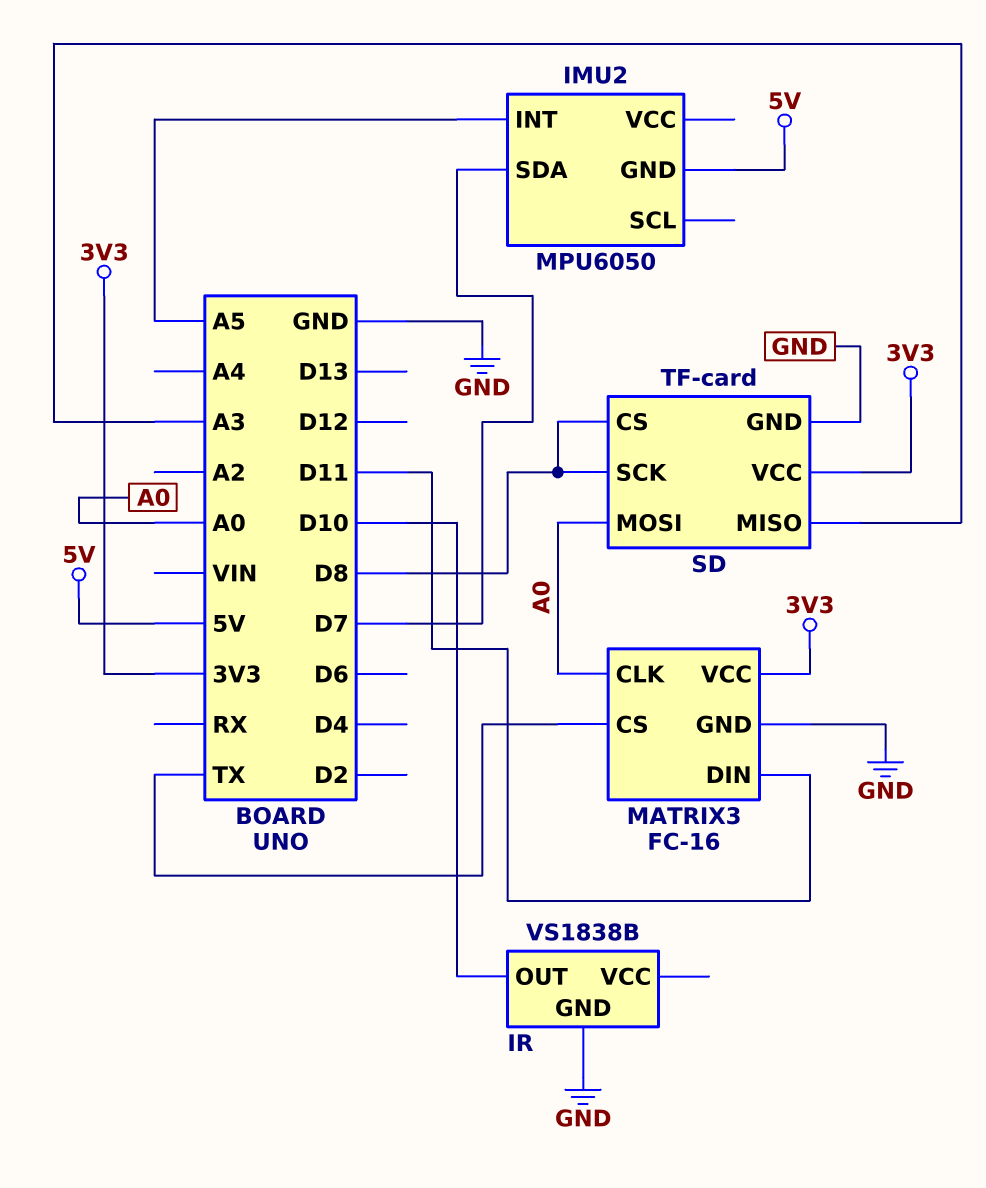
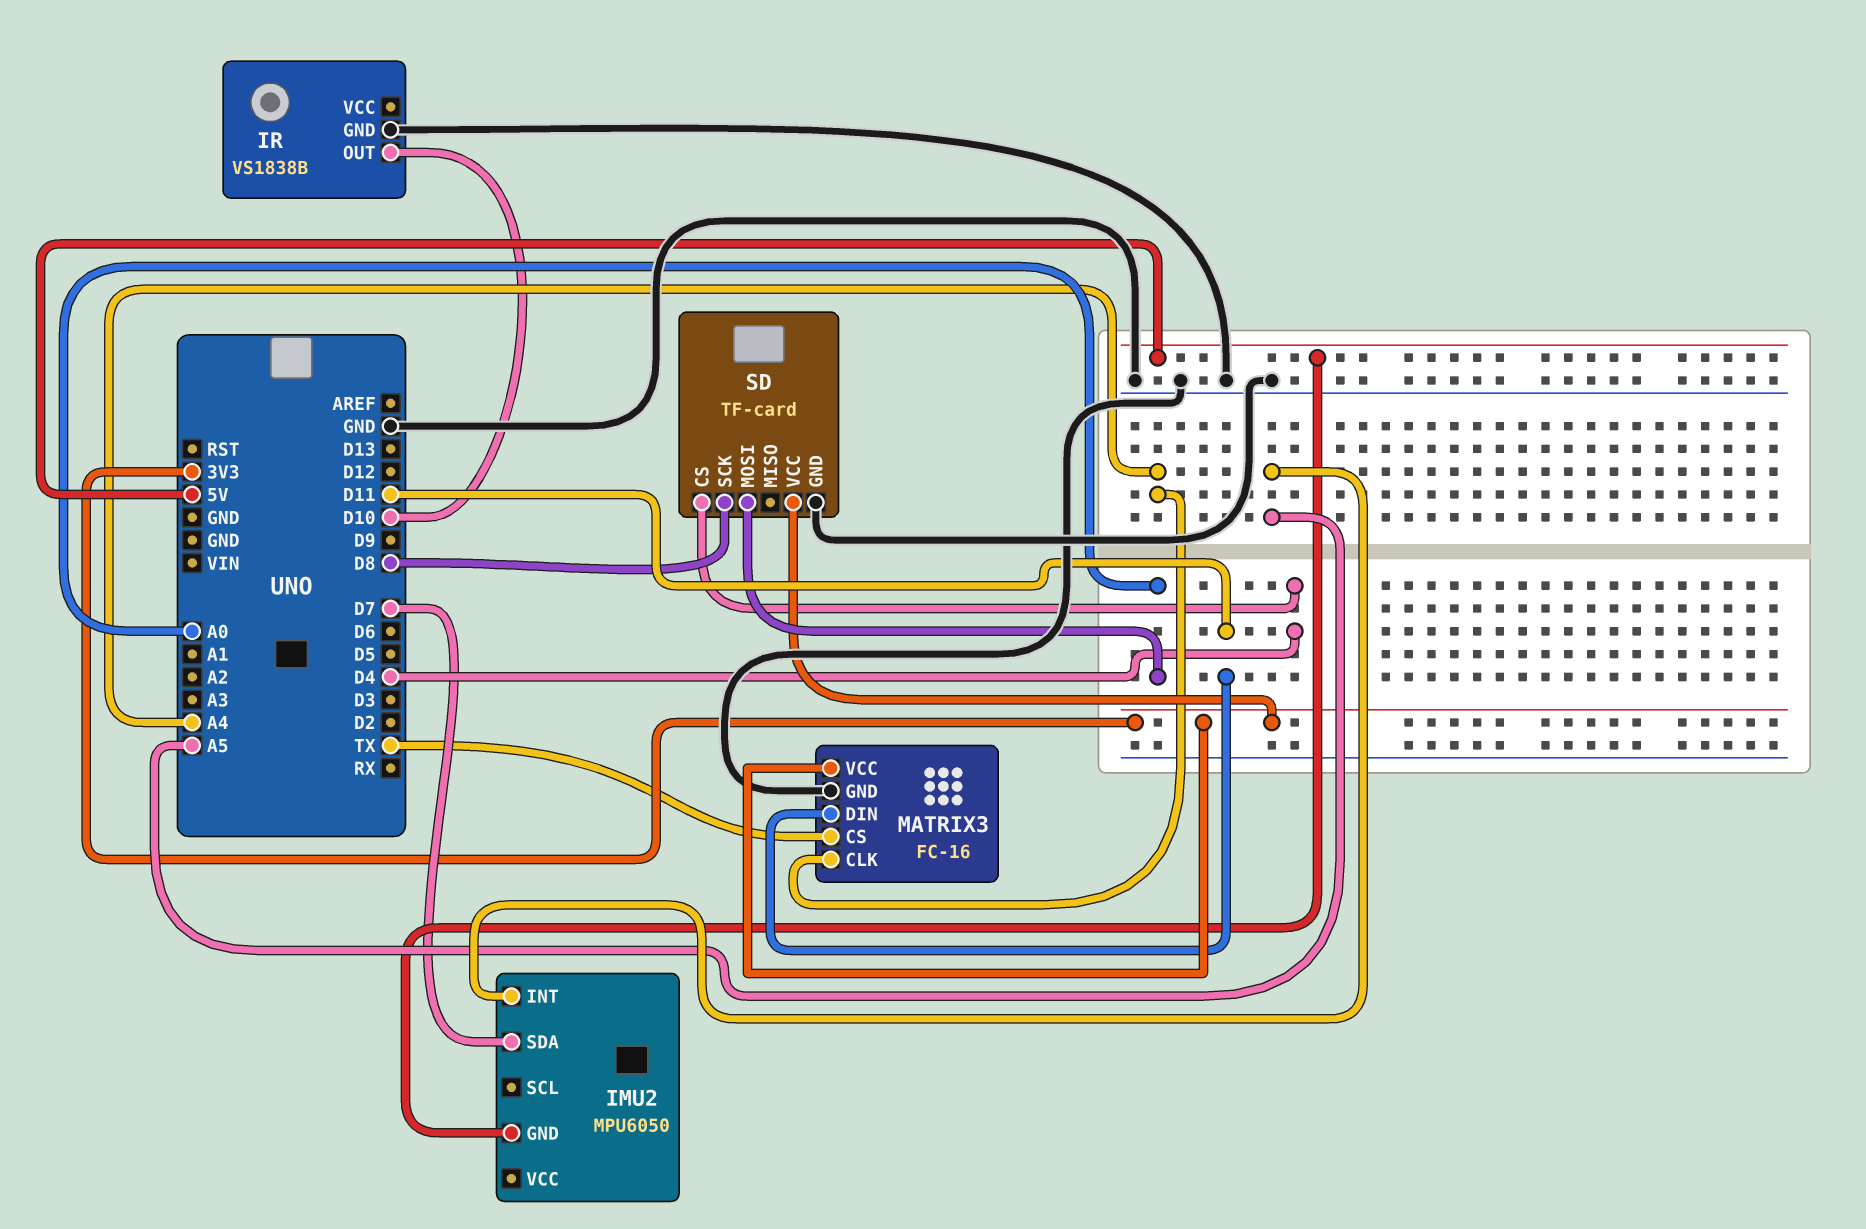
MATRIX3 pin CLK: A0 -> A4
SD pin CS: D8 -> D4
SD pin MISO: A3 -> none

